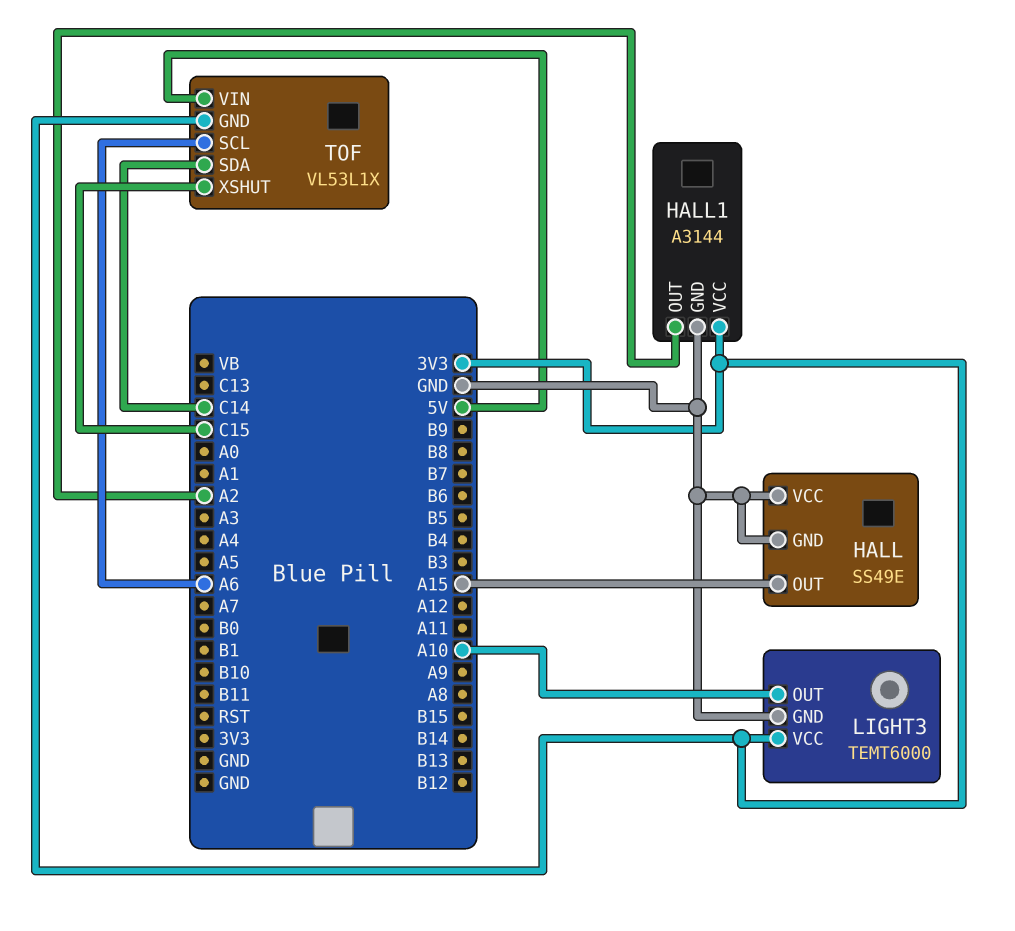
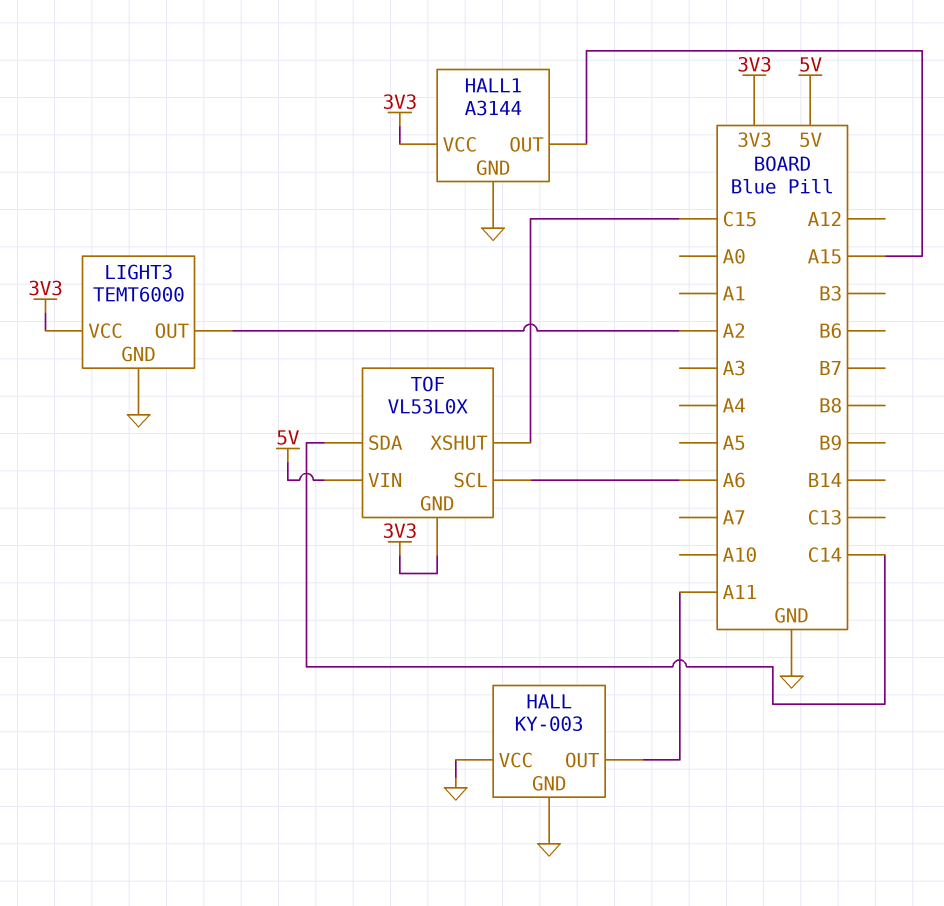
HALL: SS49E -> KY-003
HALL pin OUT: A15 -> A11
HALL1 pin OUT: A2 -> A15
LIGHT3 pin OUT: A10 -> A2
TOF: VL53L1X -> VL53L0X

